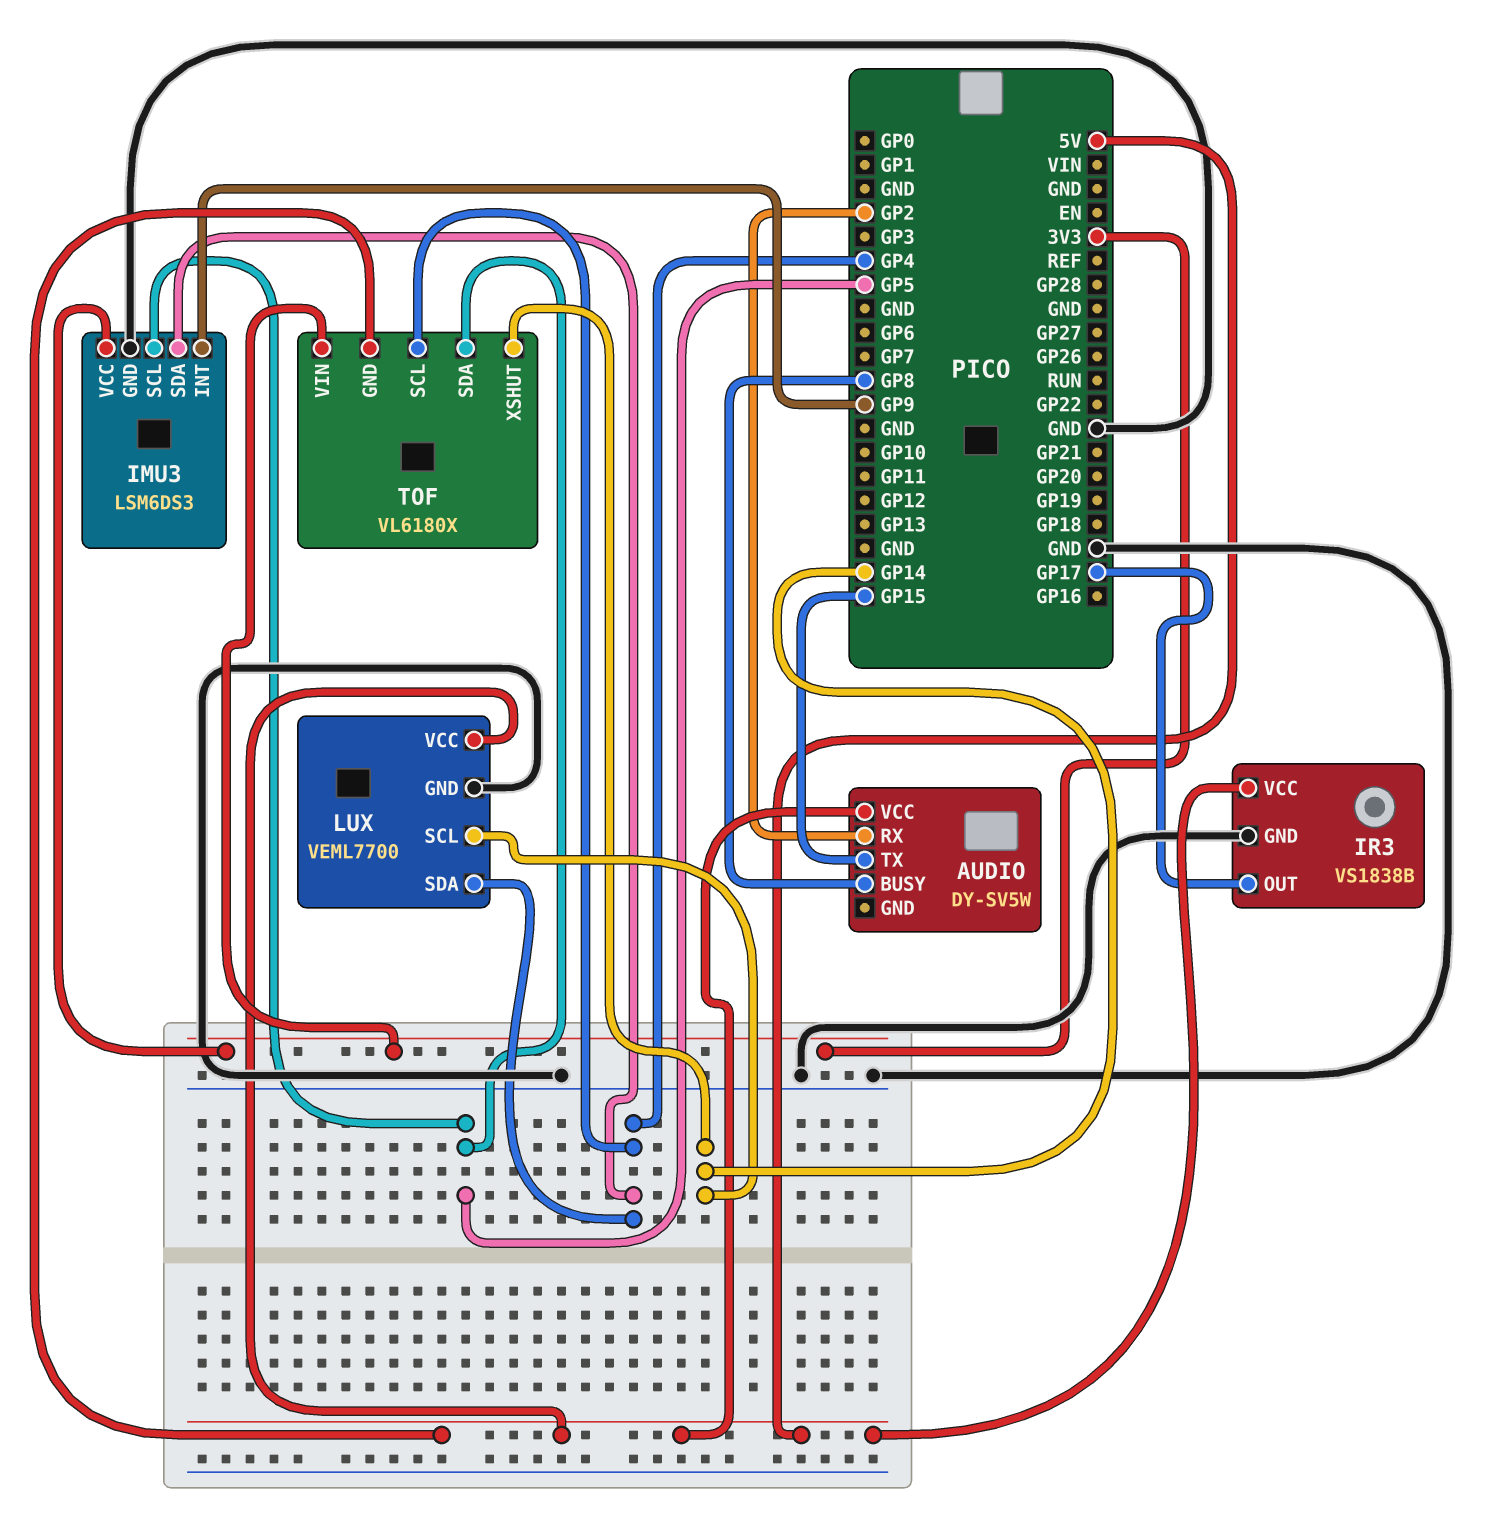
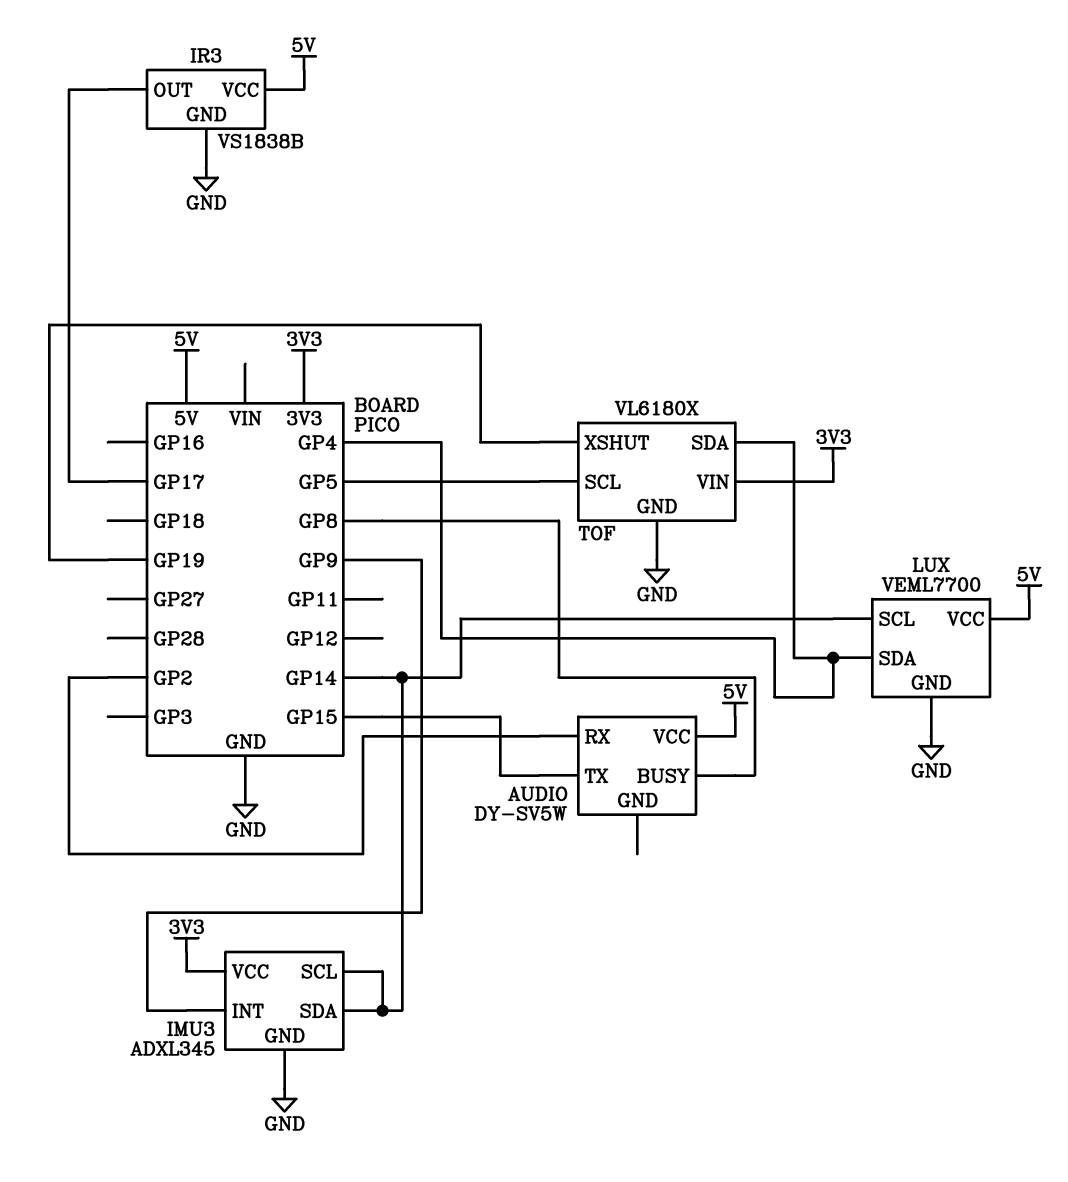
IMU3: LSM6DS3 -> ADXL345
IMU3 pin SCL: GP5 -> GP14
IMU3 pin SDA: GP4 -> GP14
TOF pin GND: 5V -> GND
TOF pin SCL: GP4 -> GP5
TOF pin SDA: GP5 -> GP4
TOF pin XSHUT: GP14 -> GP19

